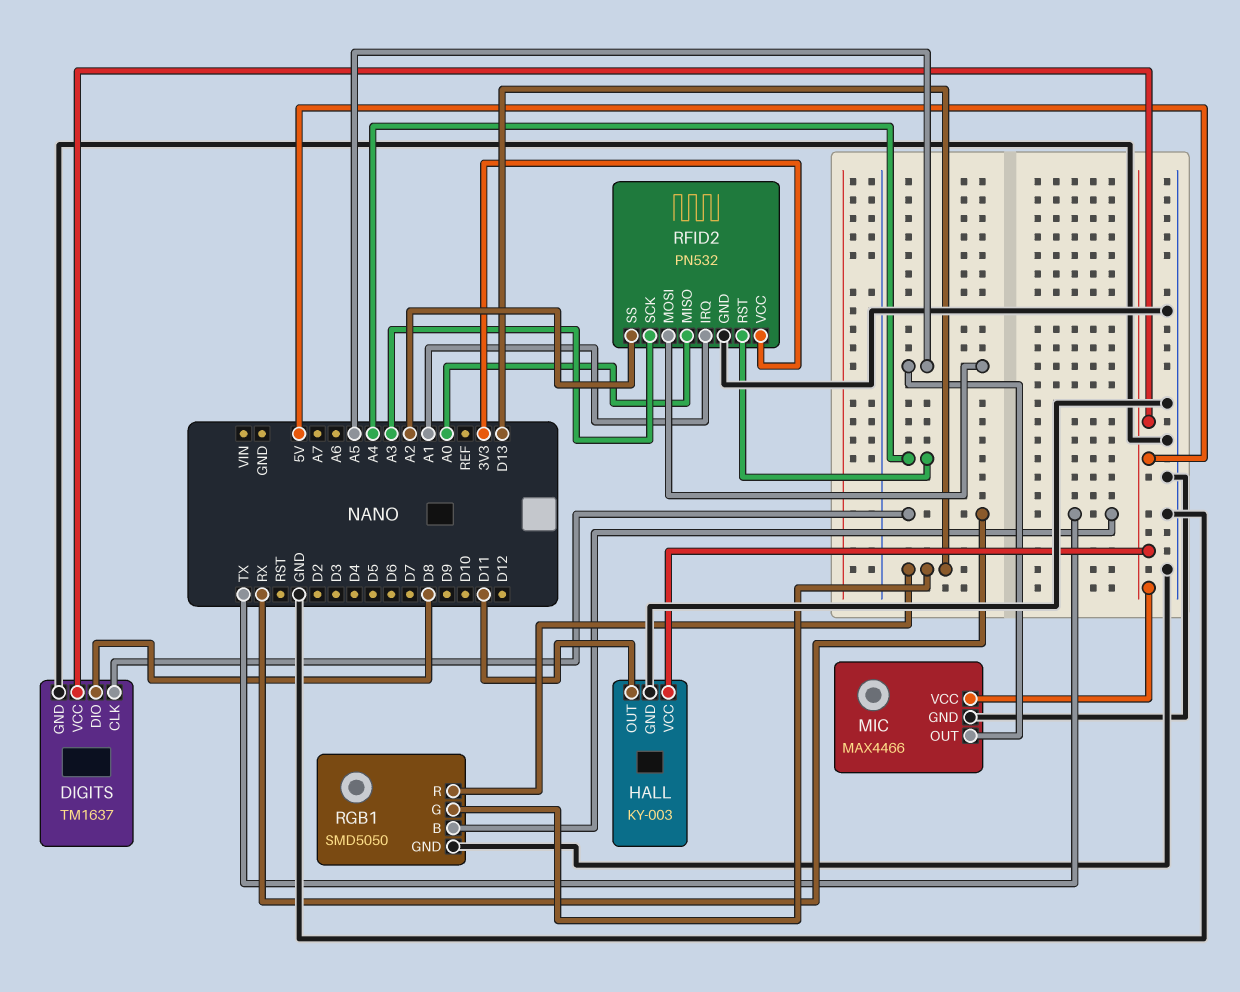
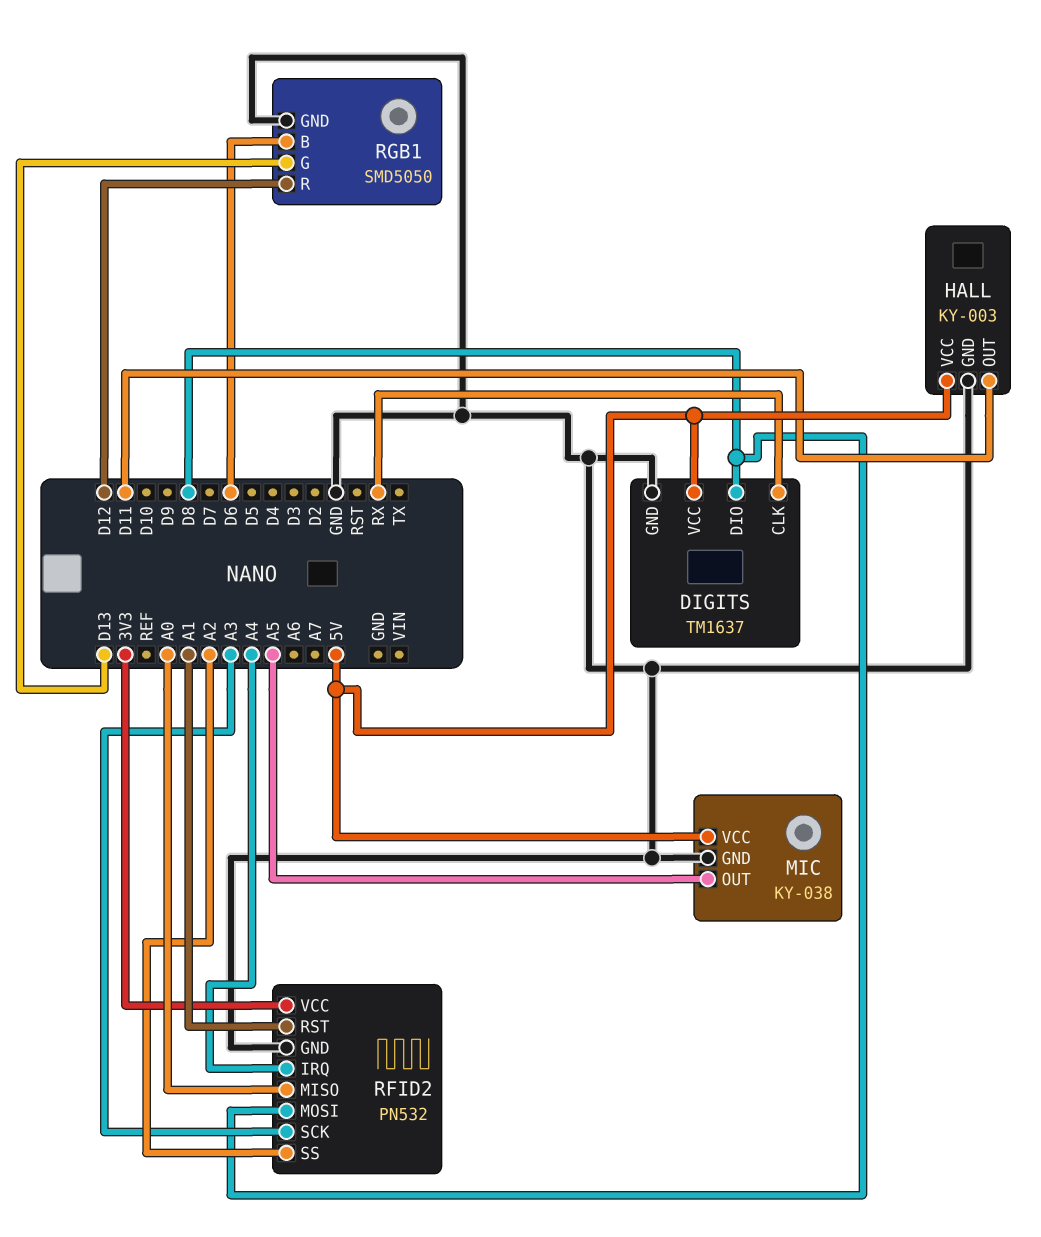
MIC: MAX4466 -> KY-038
RFID2 pin IRQ: A1 -> A4
RFID2 pin MOSI: A5 -> D8
RFID2 pin RST: A4 -> A1
RGB1 pin B: TX -> D6
RGB1 pin R: D13 -> D12

